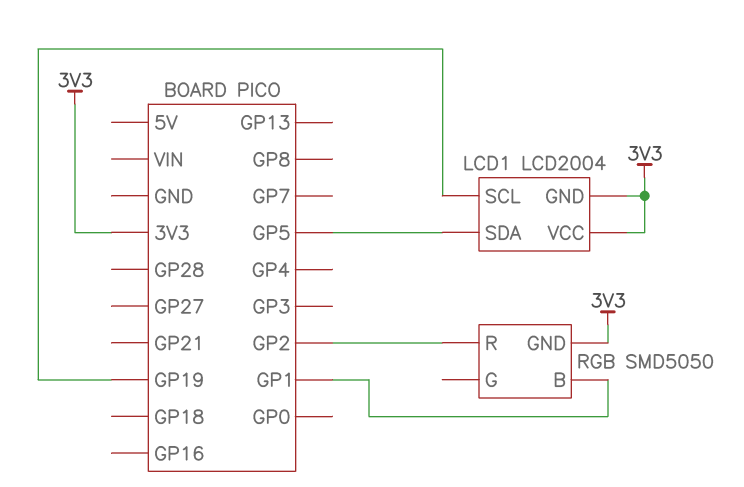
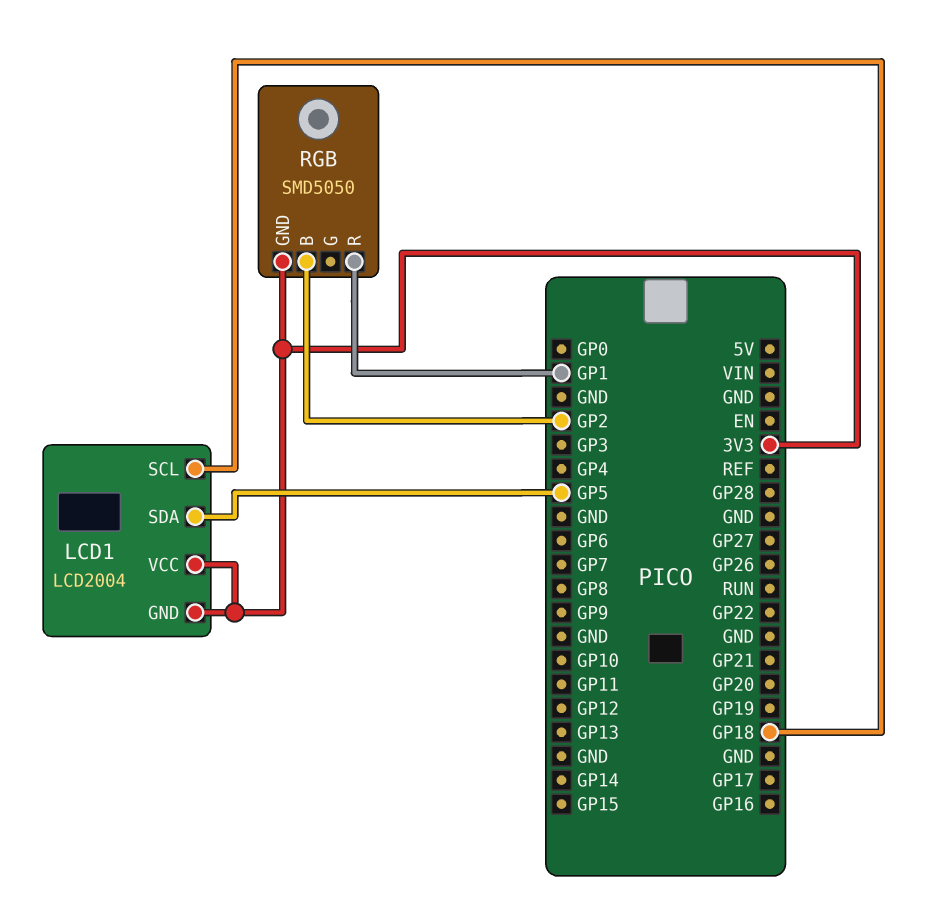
LCD1 pin SCL: GP19 -> GP18
RGB pin B: GP1 -> GP2
RGB pin R: GP2 -> GP1

